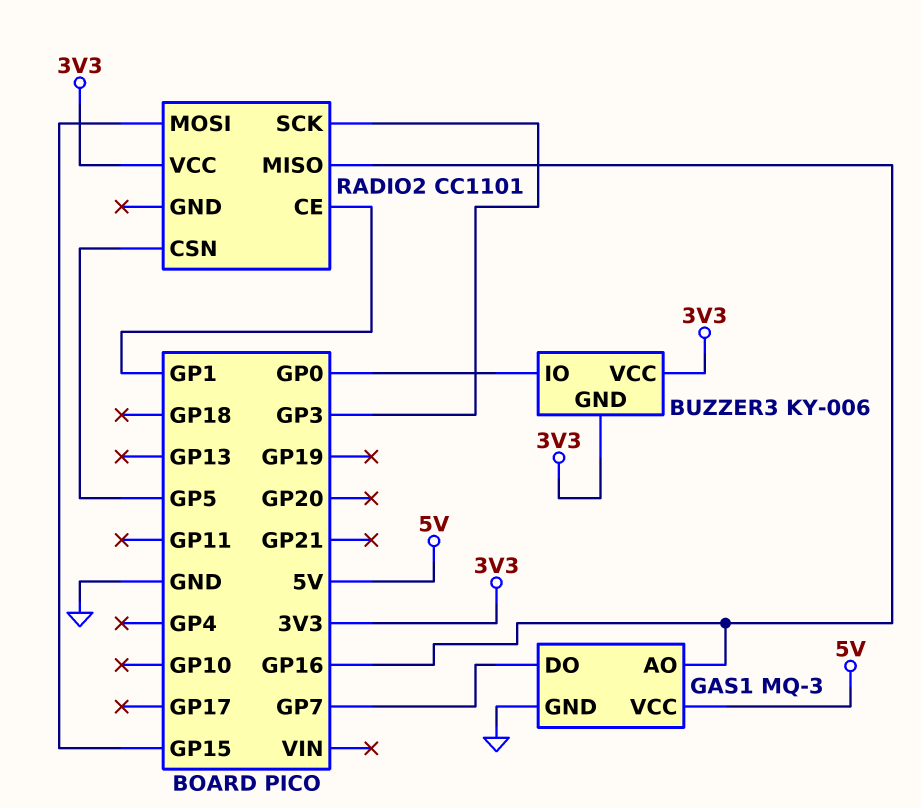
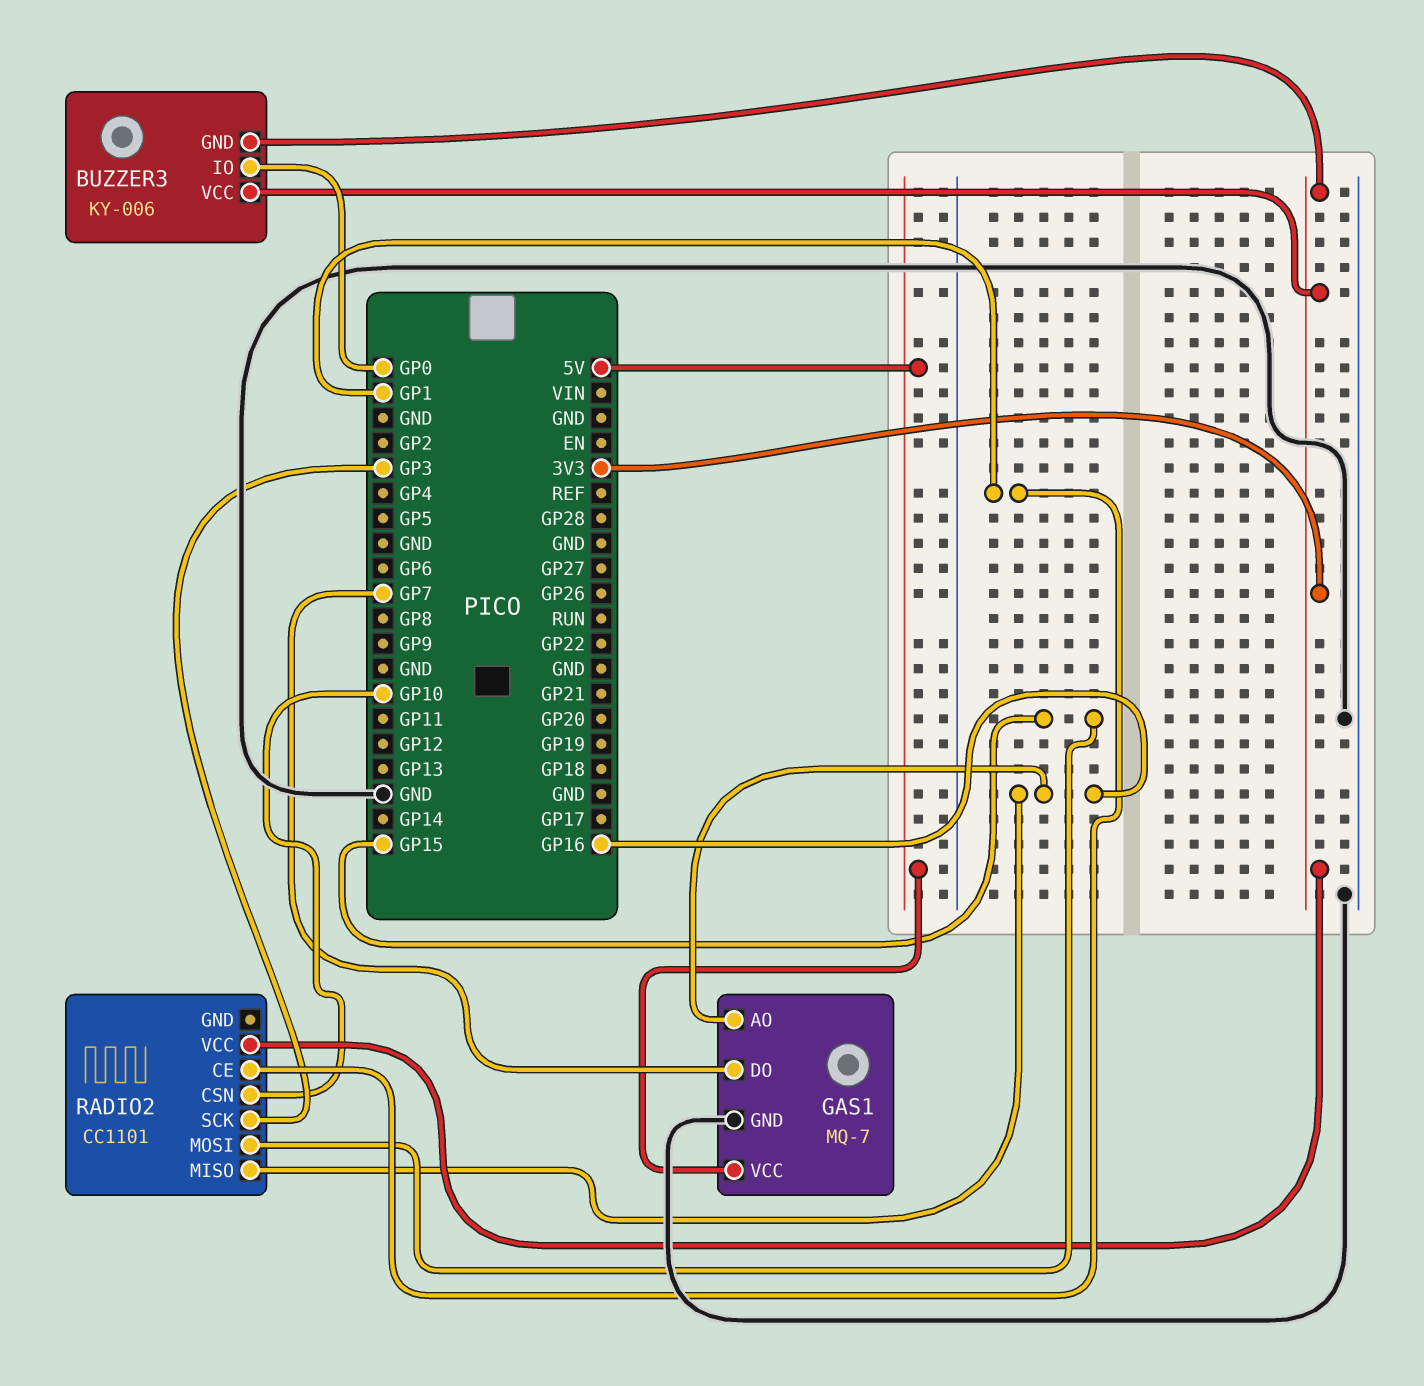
GAS1: MQ-3 -> MQ-7
RADIO2 pin CSN: GP5 -> GP10

